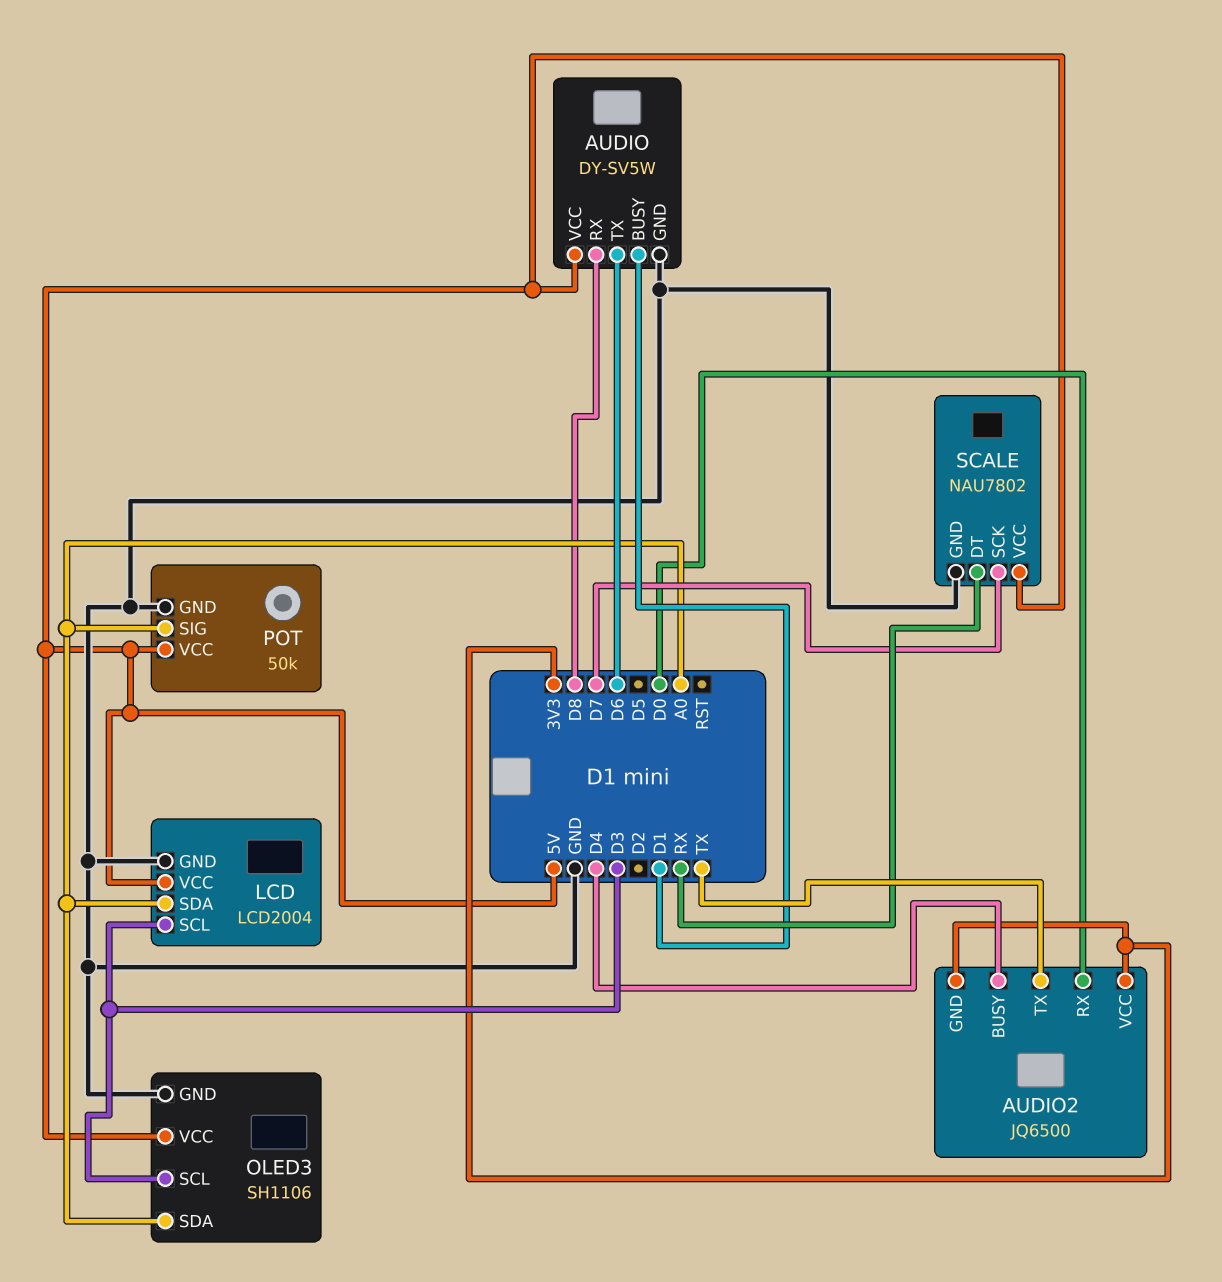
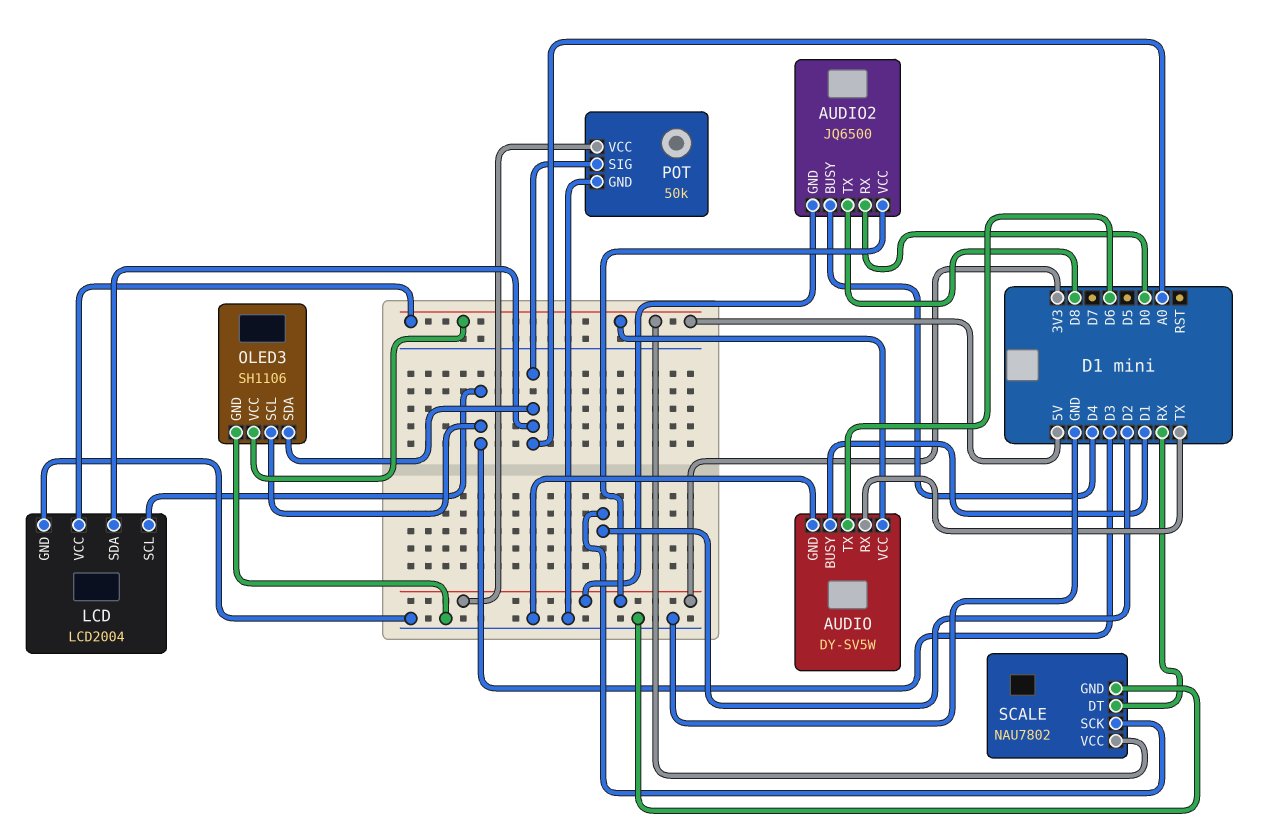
AUDIO pin RX: D8 -> TX
AUDIO2 pin TX: TX -> D8
POT pin VCC: 5V -> 3V3
SCALE pin SCK: D7 -> D2

